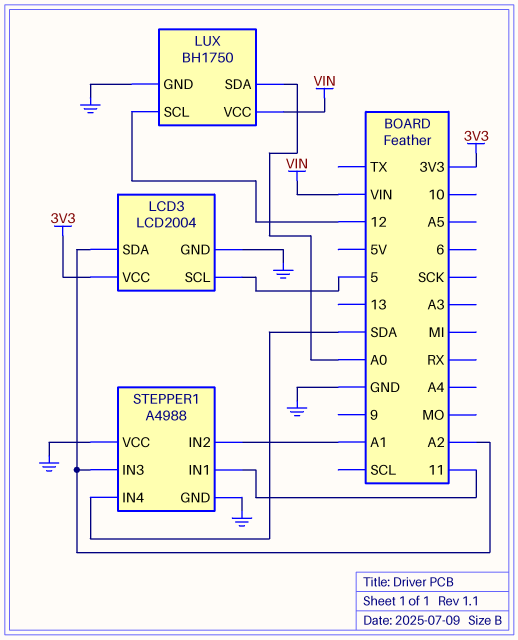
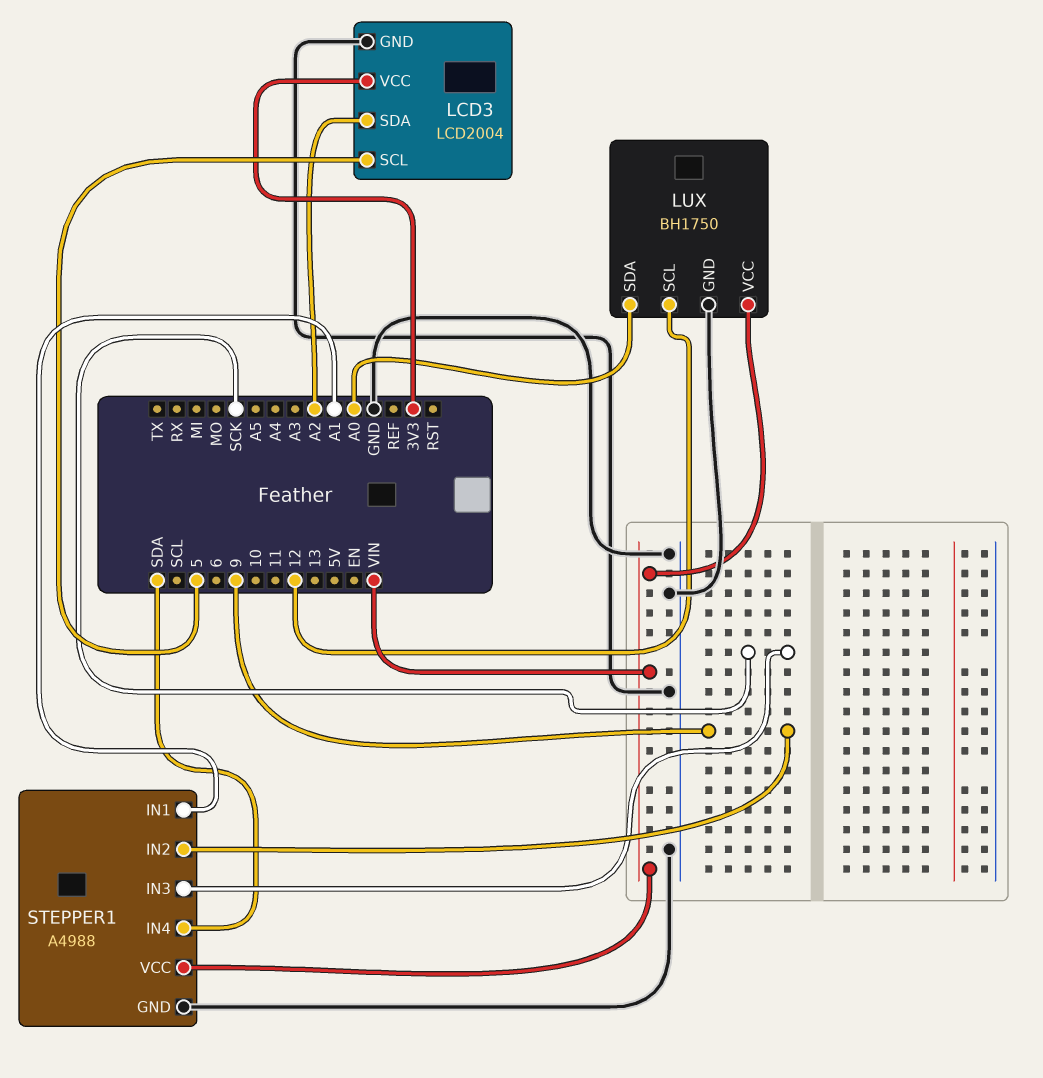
STEPPER1 pin IN1: 11 -> A1
STEPPER1 pin IN2: A1 -> 9
STEPPER1 pin IN3: A2 -> SCK
STEPPER1 pin VCC: GND -> VIN

